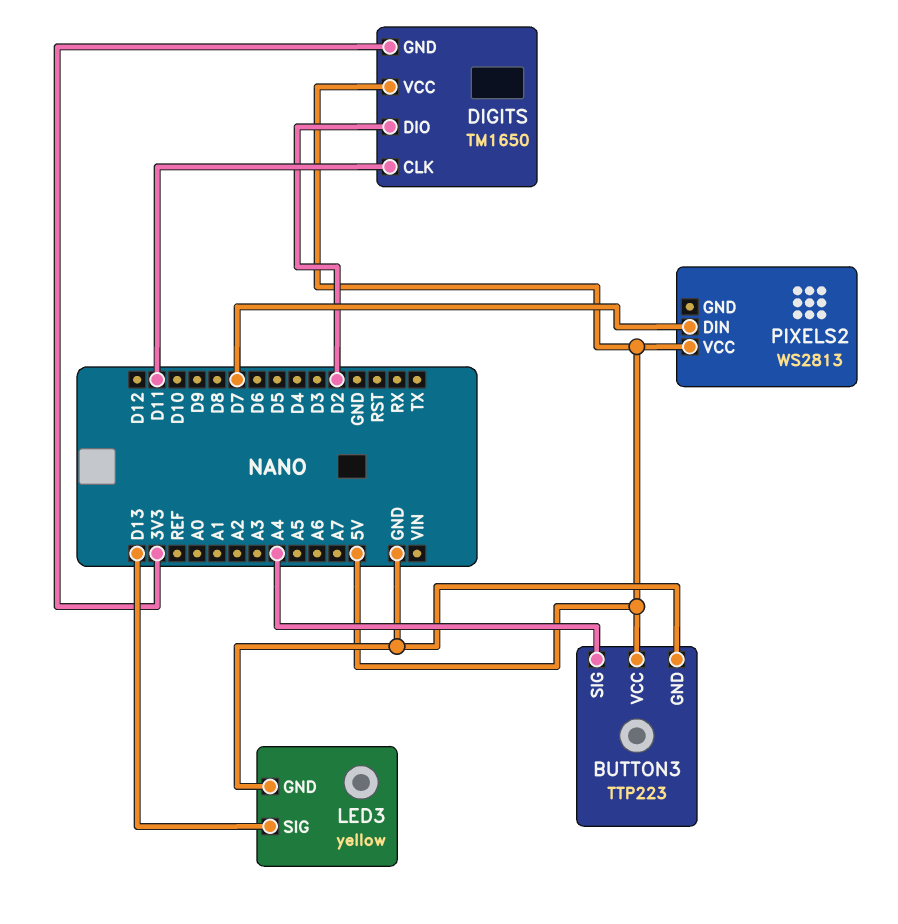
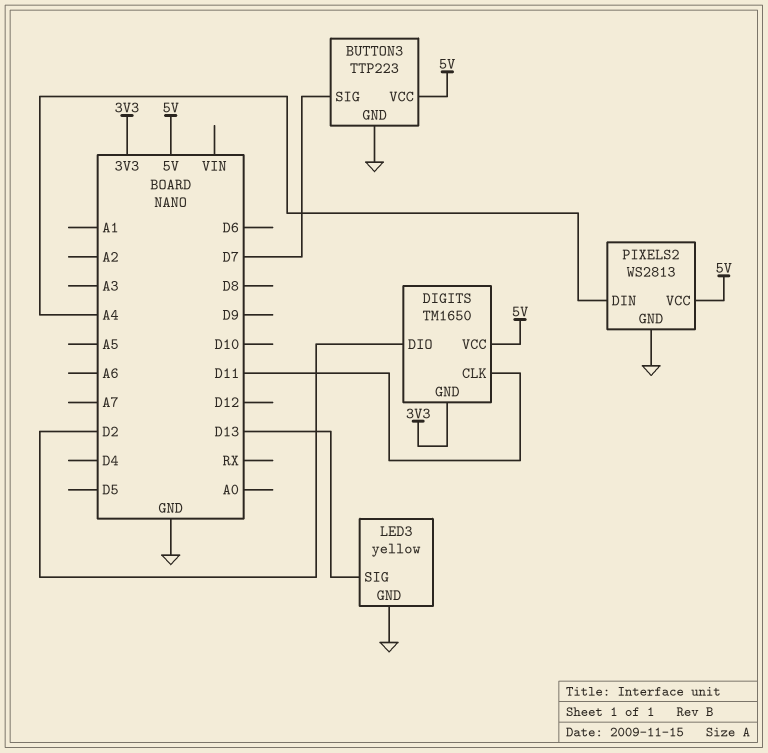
BUTTON3 pin SIG: A4 -> D7
PIXELS2 pin DIN: D7 -> A4
PIXELS2 pin GND: none -> GND

